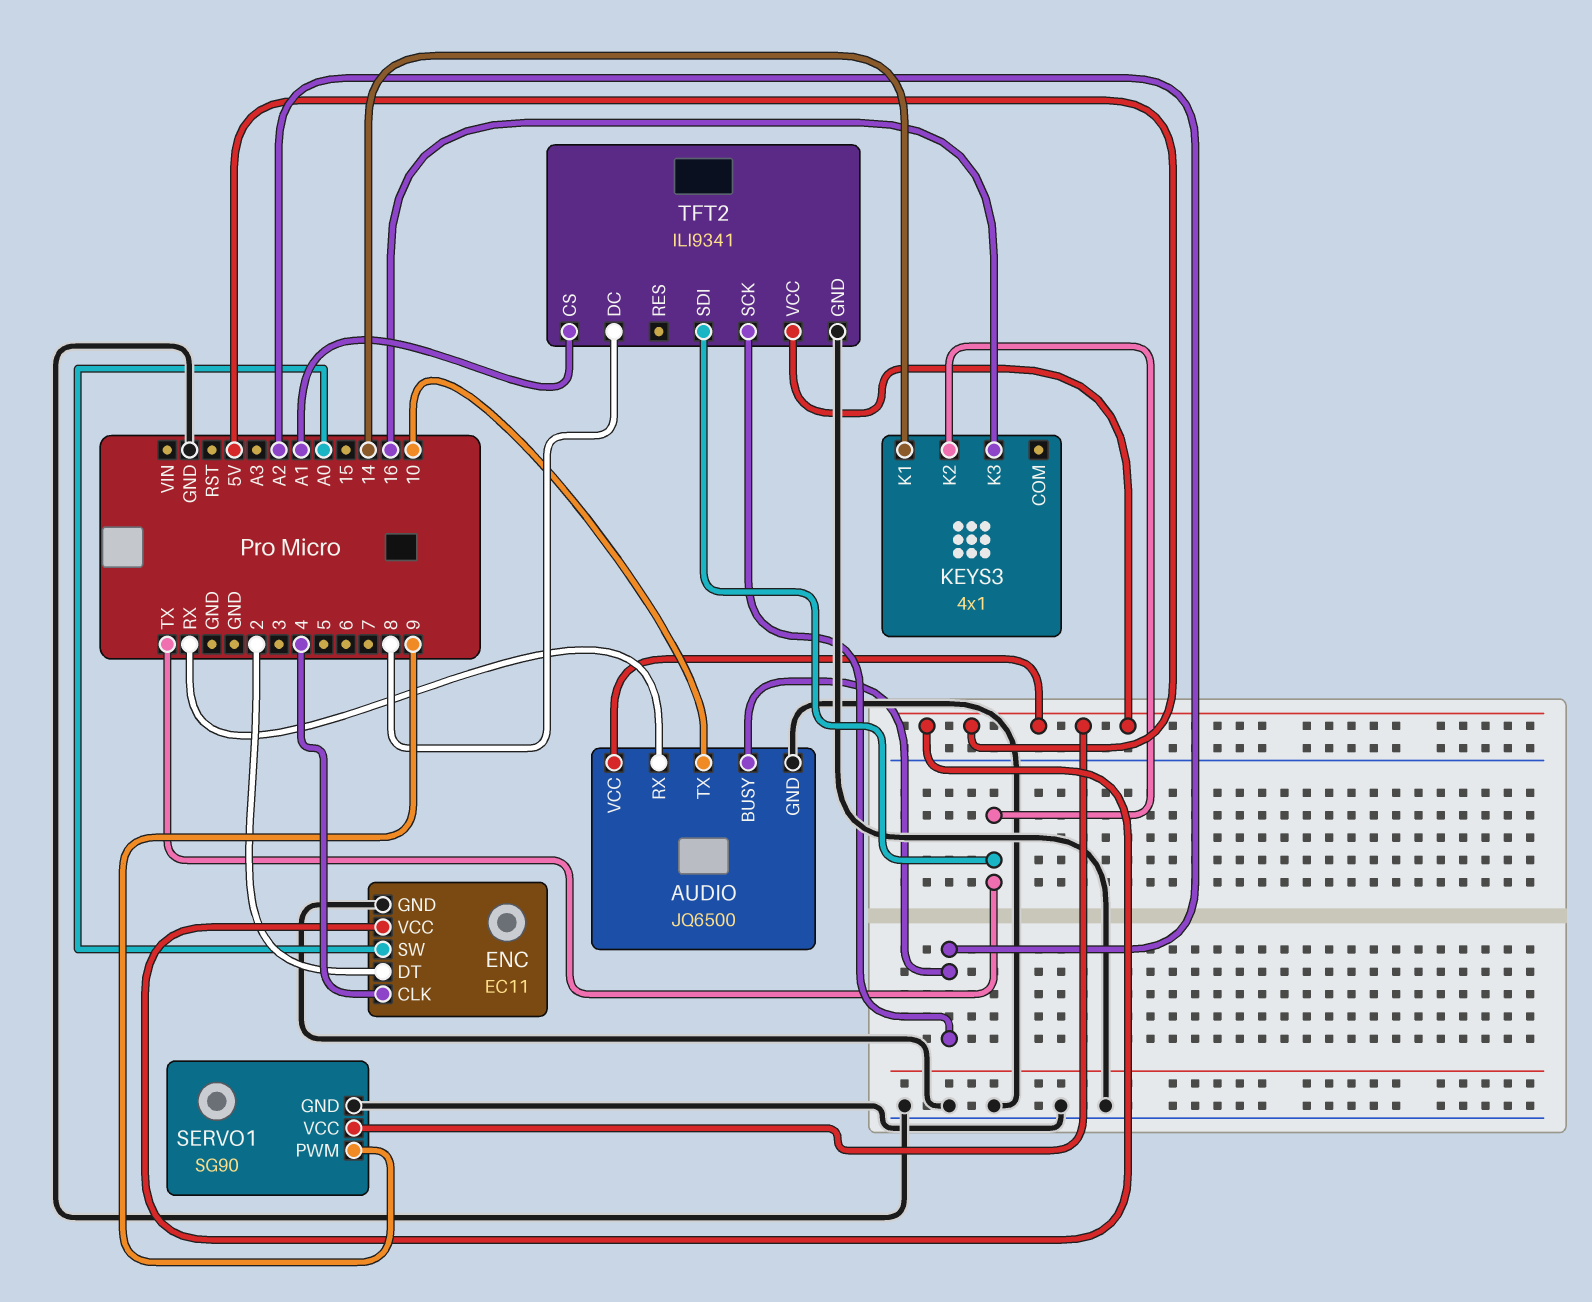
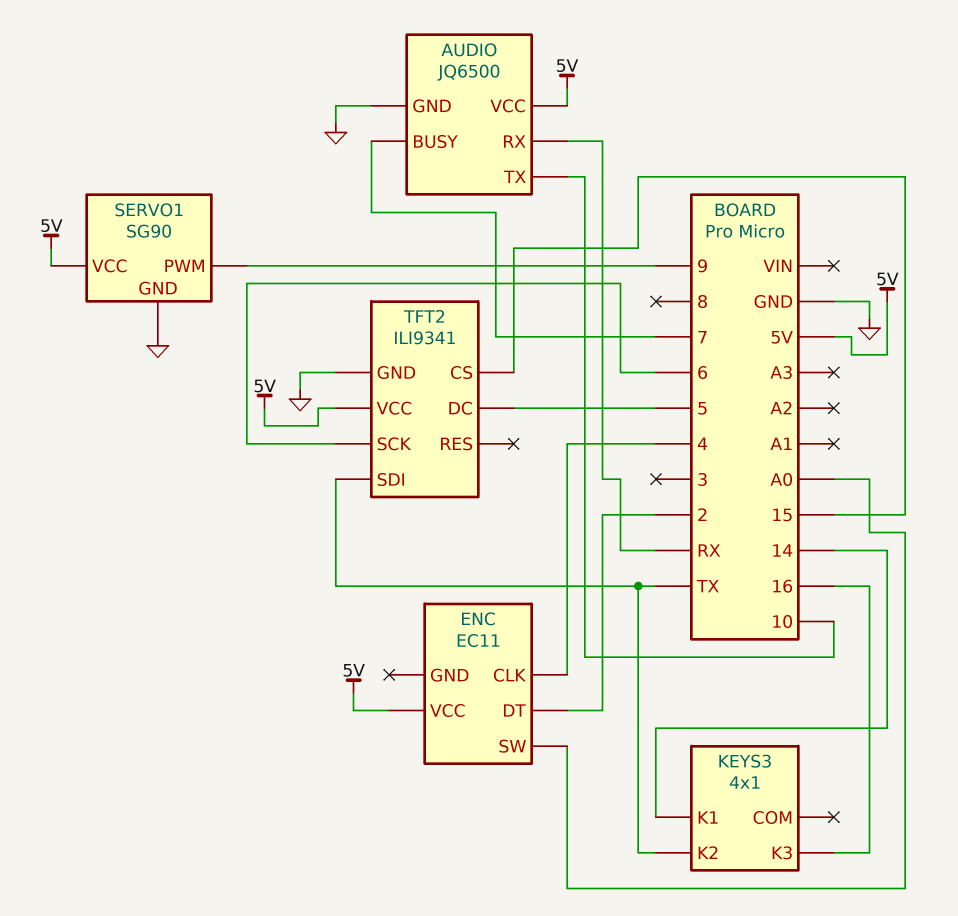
AUDIO pin BUSY: A2 -> 7
ENC pin GND: GND -> none
TFT2 pin CS: A1 -> 15
TFT2 pin DC: 8 -> 5
TFT2 pin SCK: A2 -> 6

